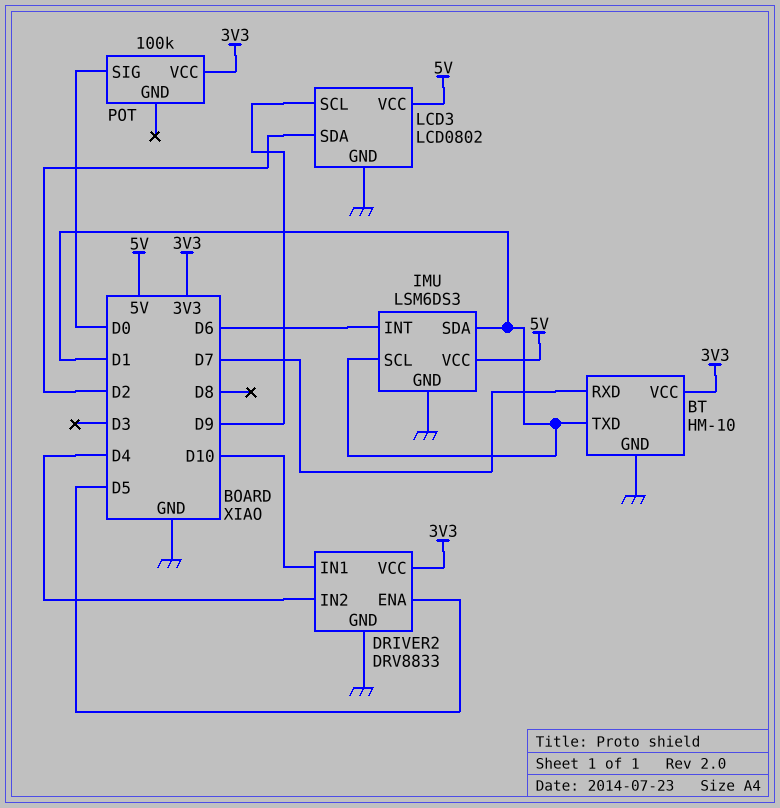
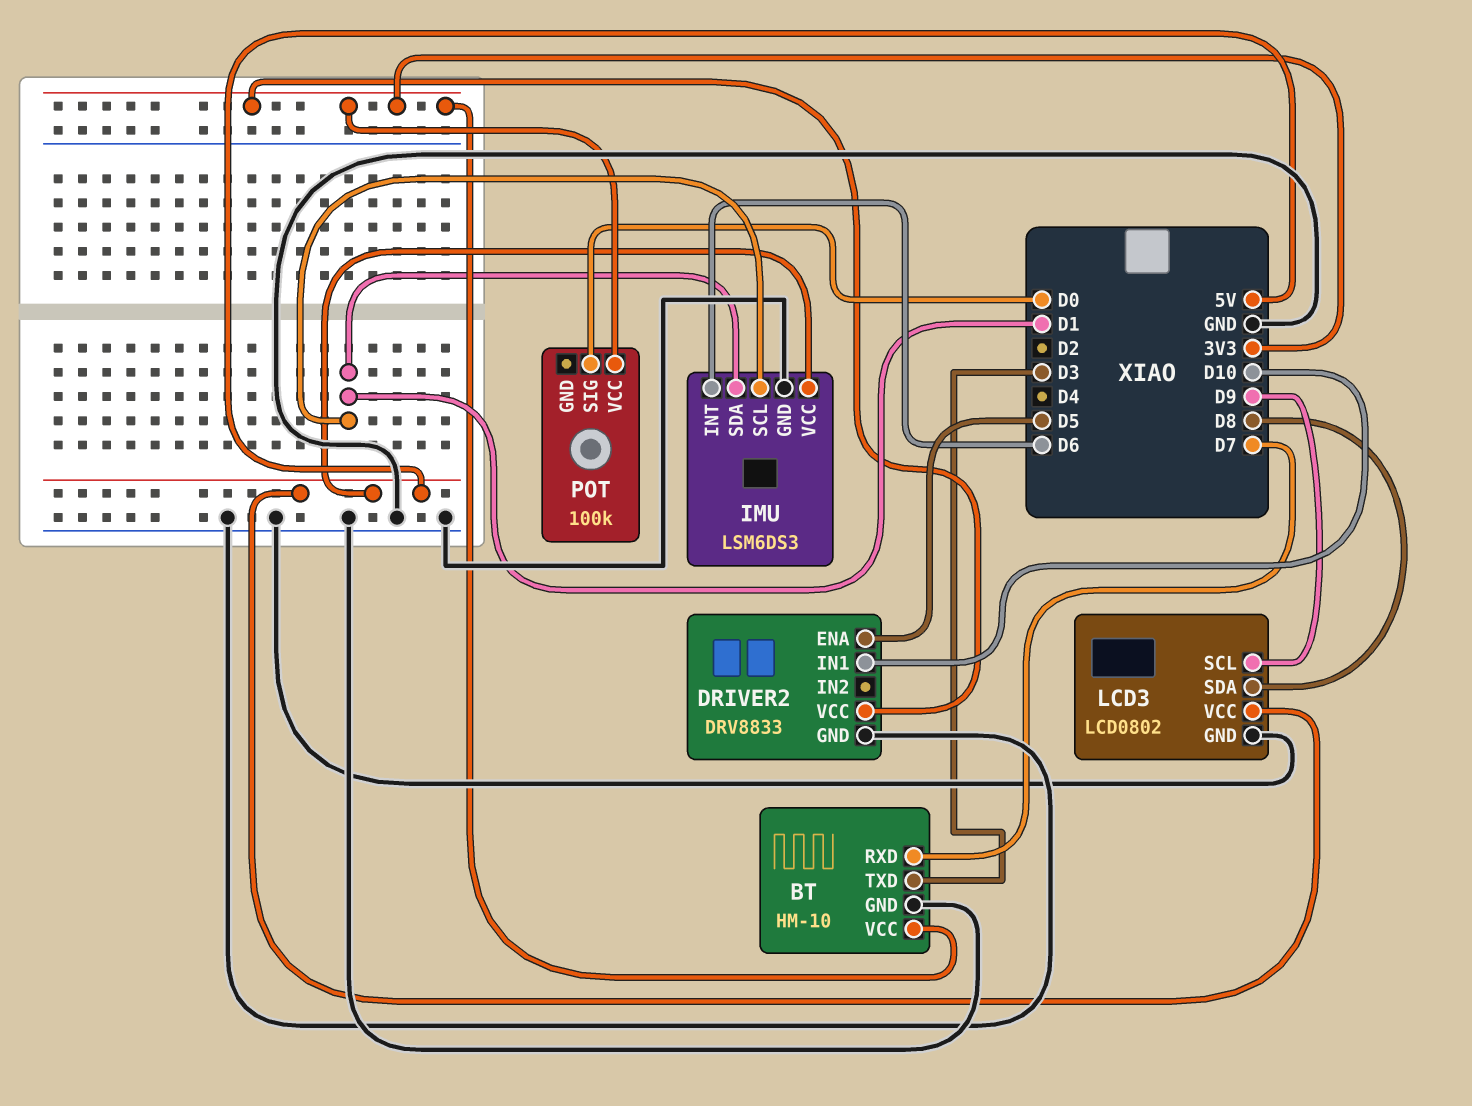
BT pin TXD: D1 -> D3
DRIVER2 pin IN2: D4 -> none
LCD3 pin SDA: D2 -> D8

